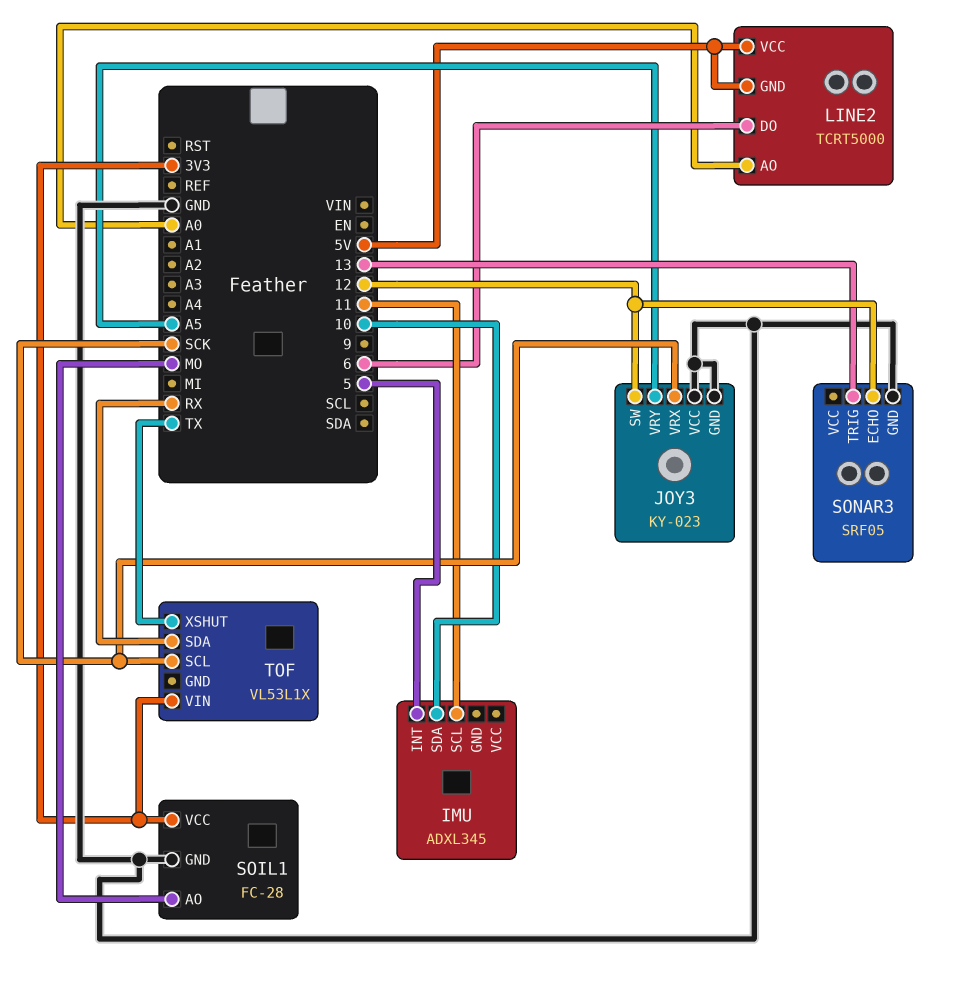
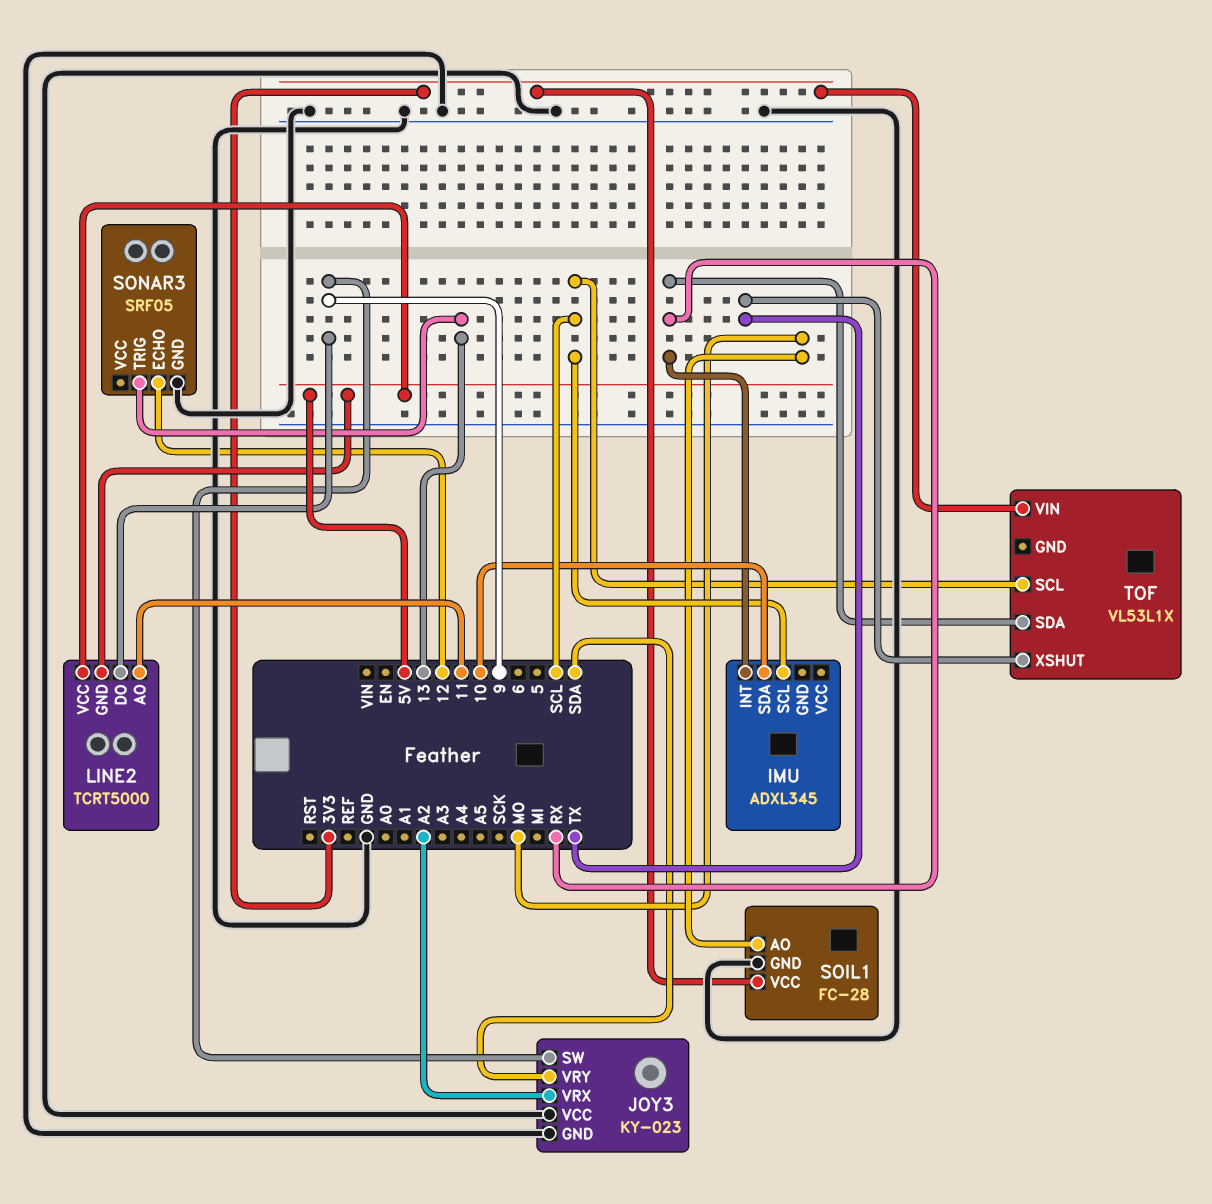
IMU pin INT: 5 -> RX
IMU pin SCL: 11 -> SCL
JOY3 pin SW: 12 -> 9
JOY3 pin VRX: SCK -> A2
JOY3 pin VRY: A5 -> SDA
LINE2 pin AO: A0 -> 11
LINE2 pin DO: 6 -> 9
TOF pin SCL: SCK -> SCL

